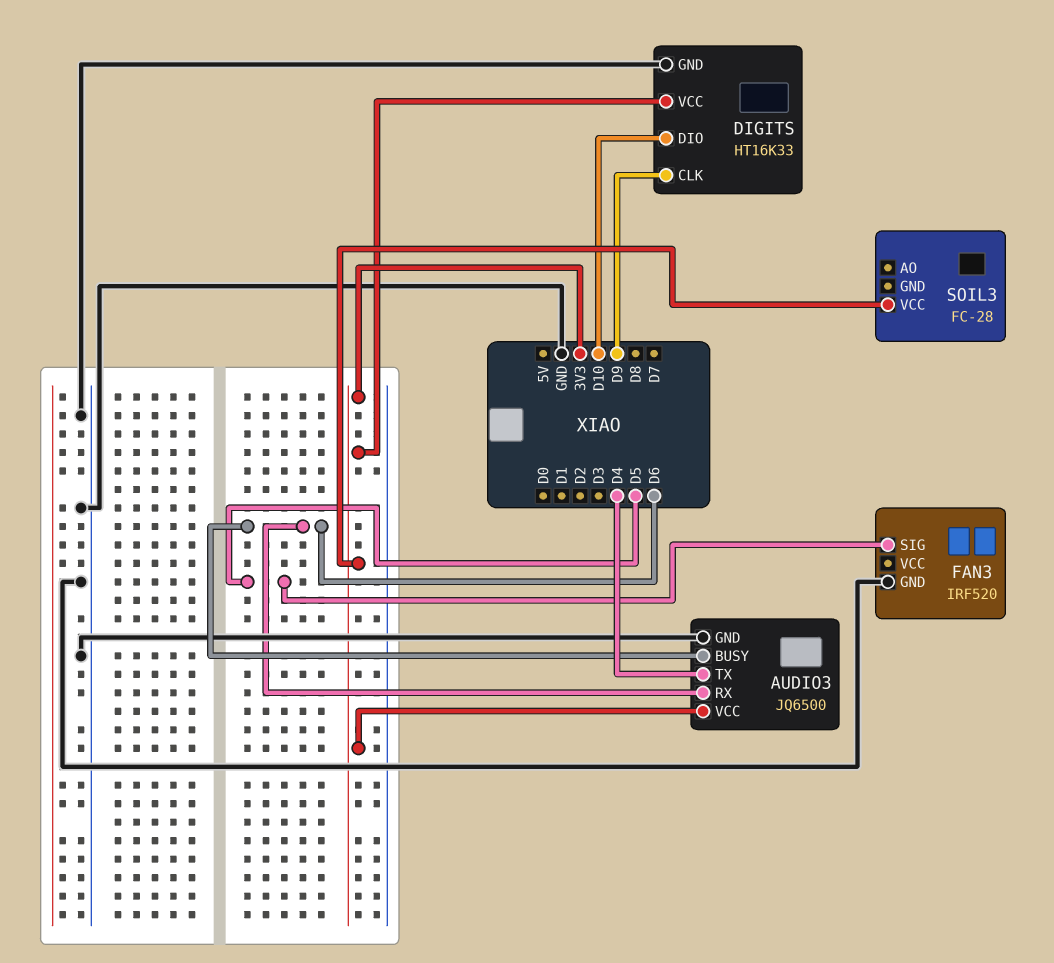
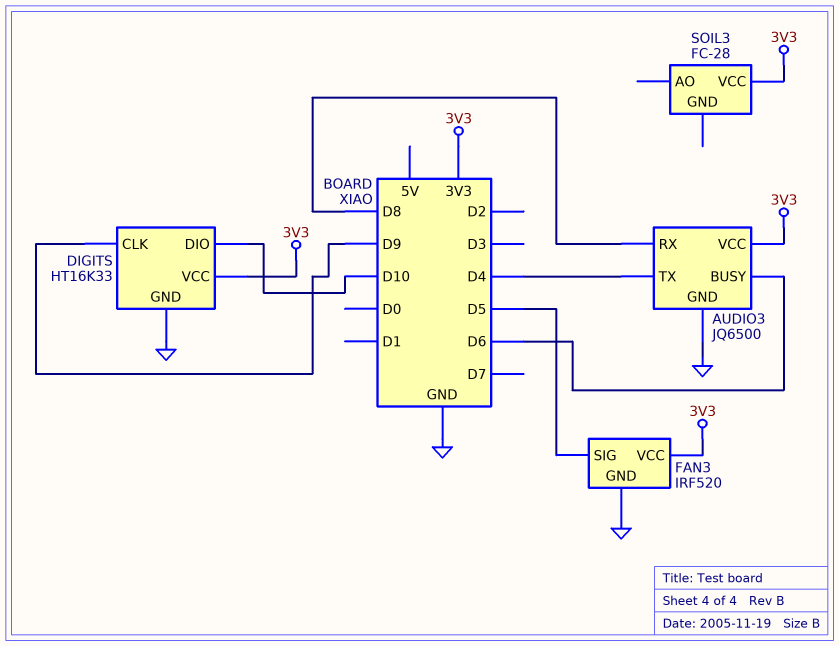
AUDIO3 pin RX: D6 -> D8
FAN3 pin VCC: none -> 3V3

